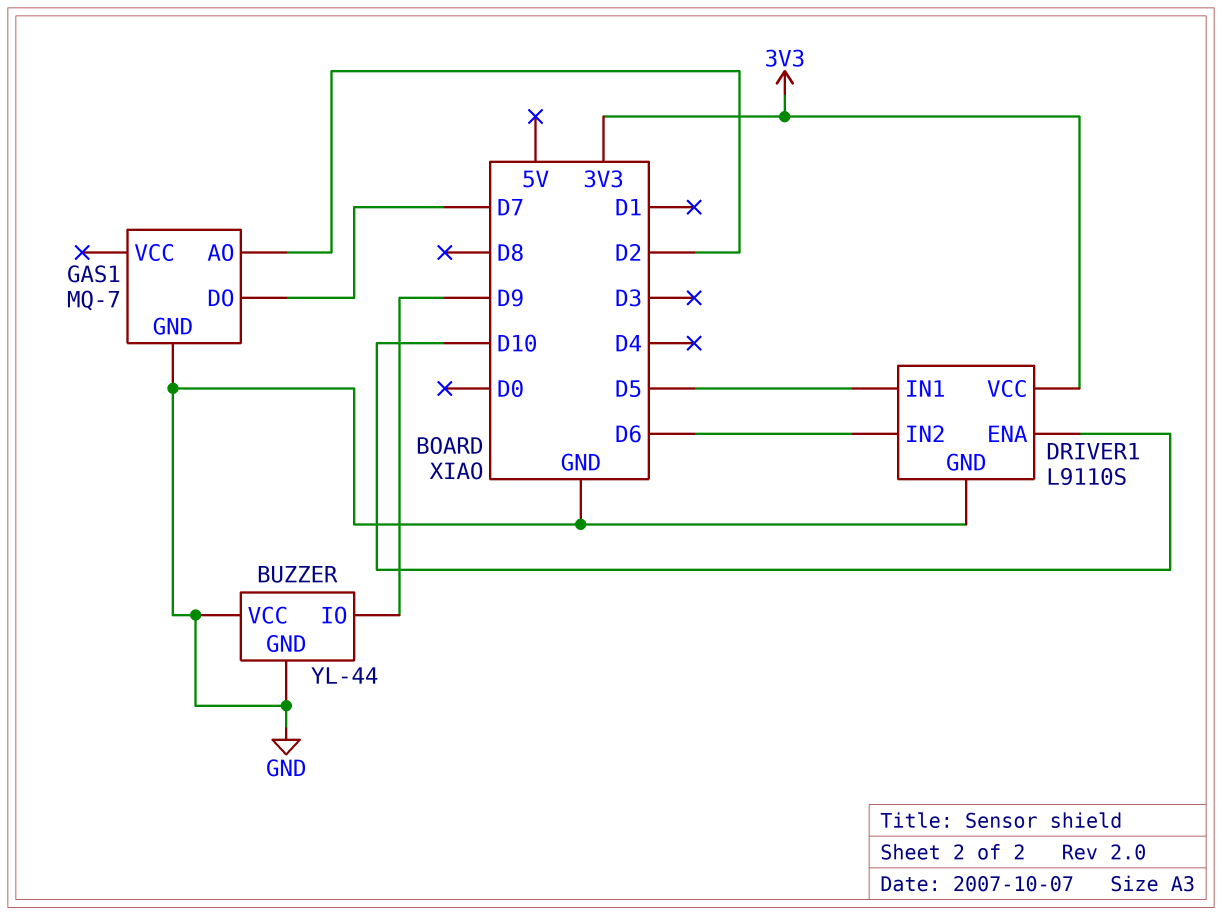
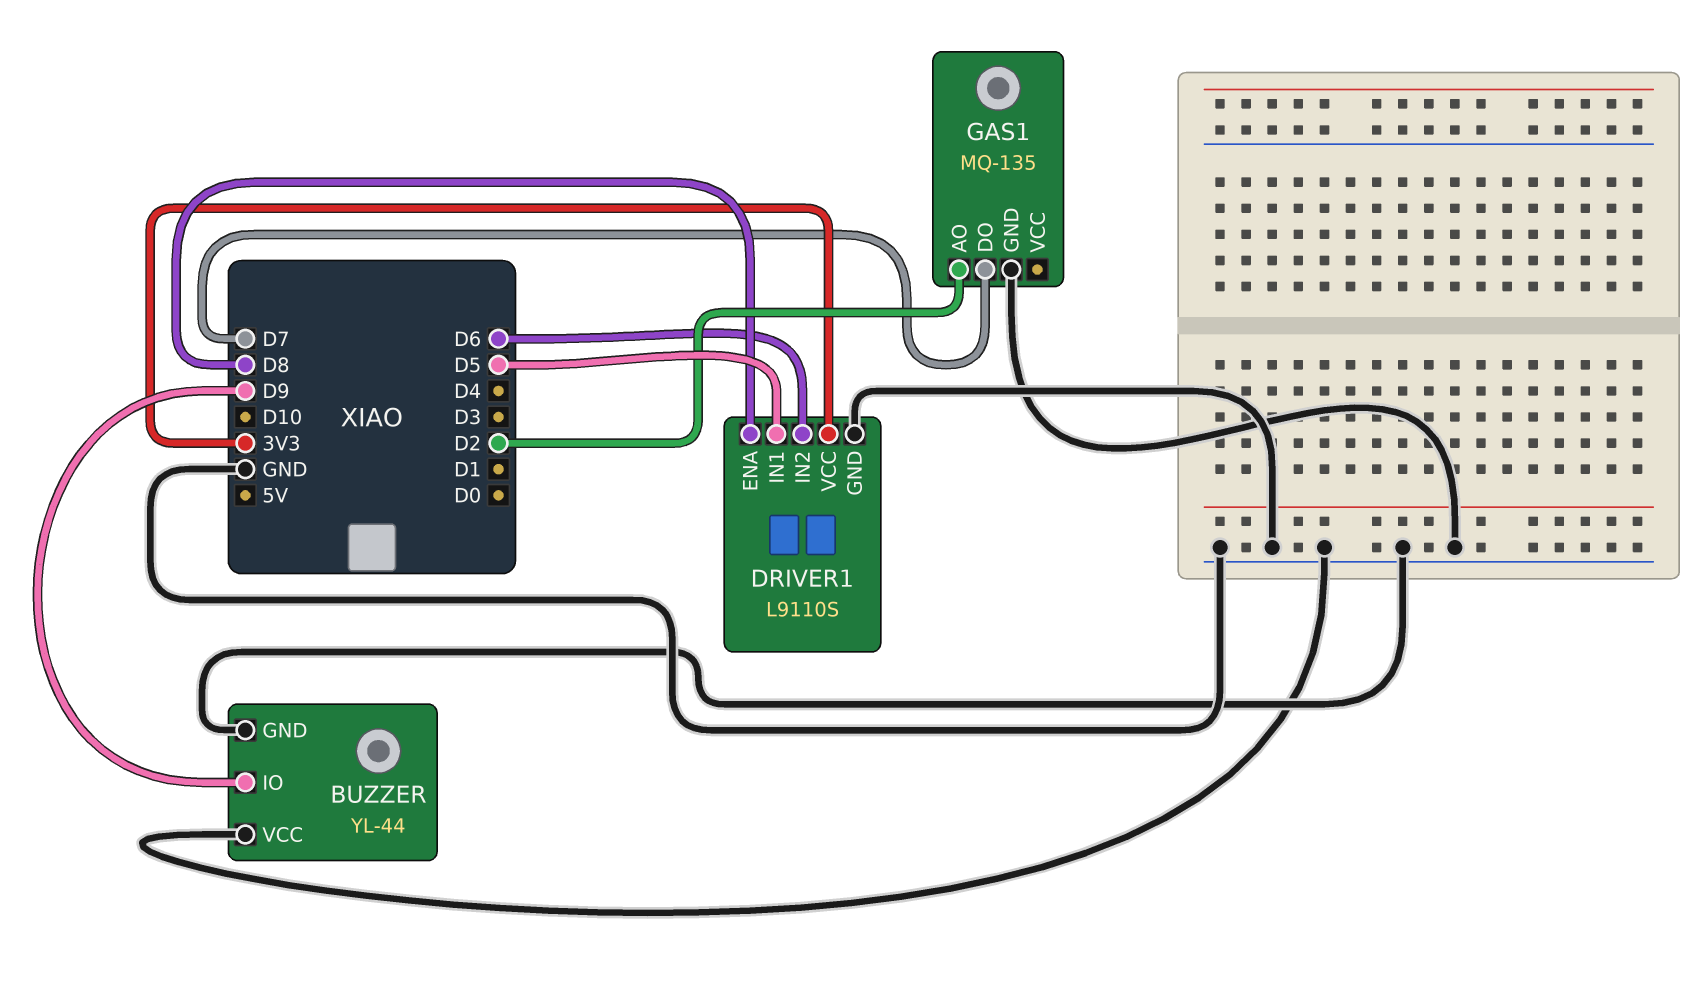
DRIVER1 pin ENA: D10 -> D8
GAS1: MQ-7 -> MQ-135

